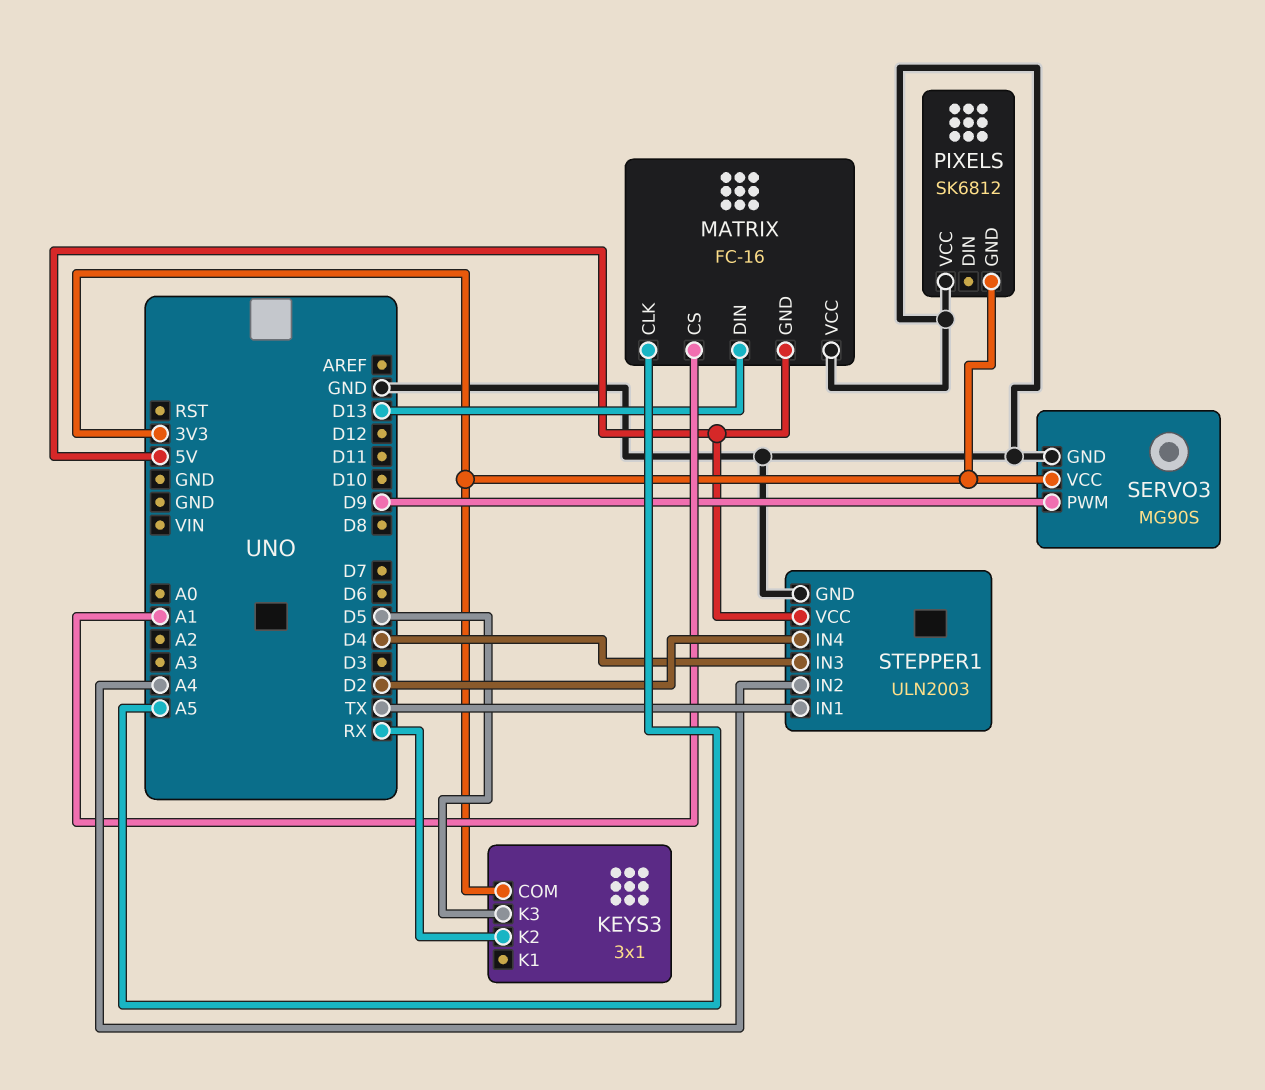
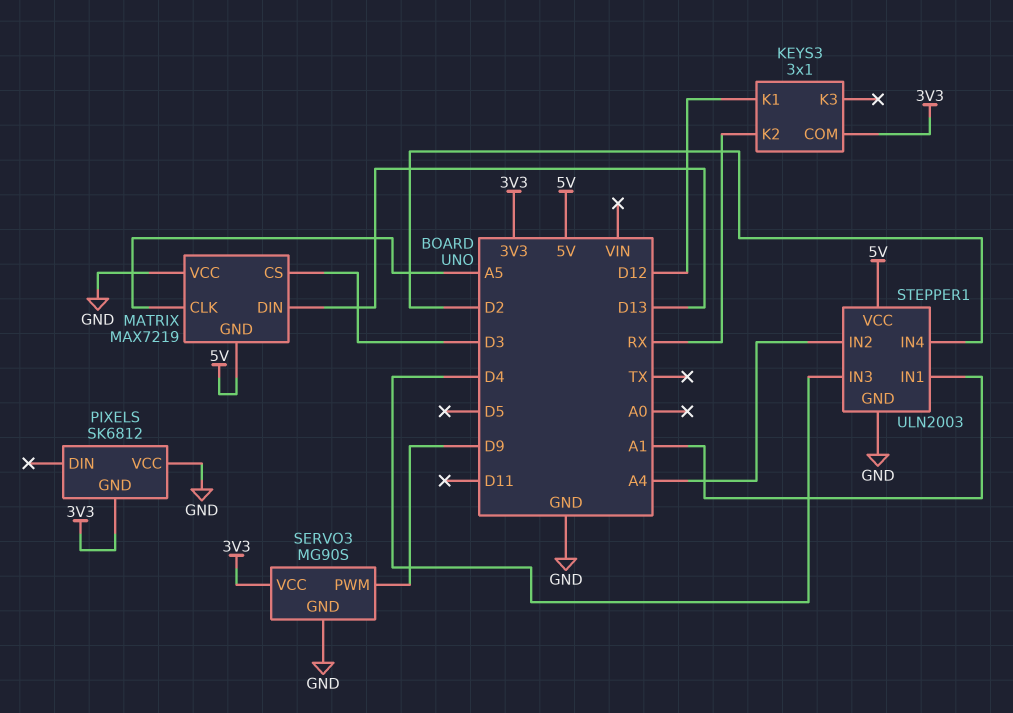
KEYS3 pin K1: none -> D12
KEYS3 pin K3: D5 -> none
MATRIX: FC-16 -> MAX7219
MATRIX pin CS: A1 -> D3
STEPPER1 pin IN1: TX -> A1

